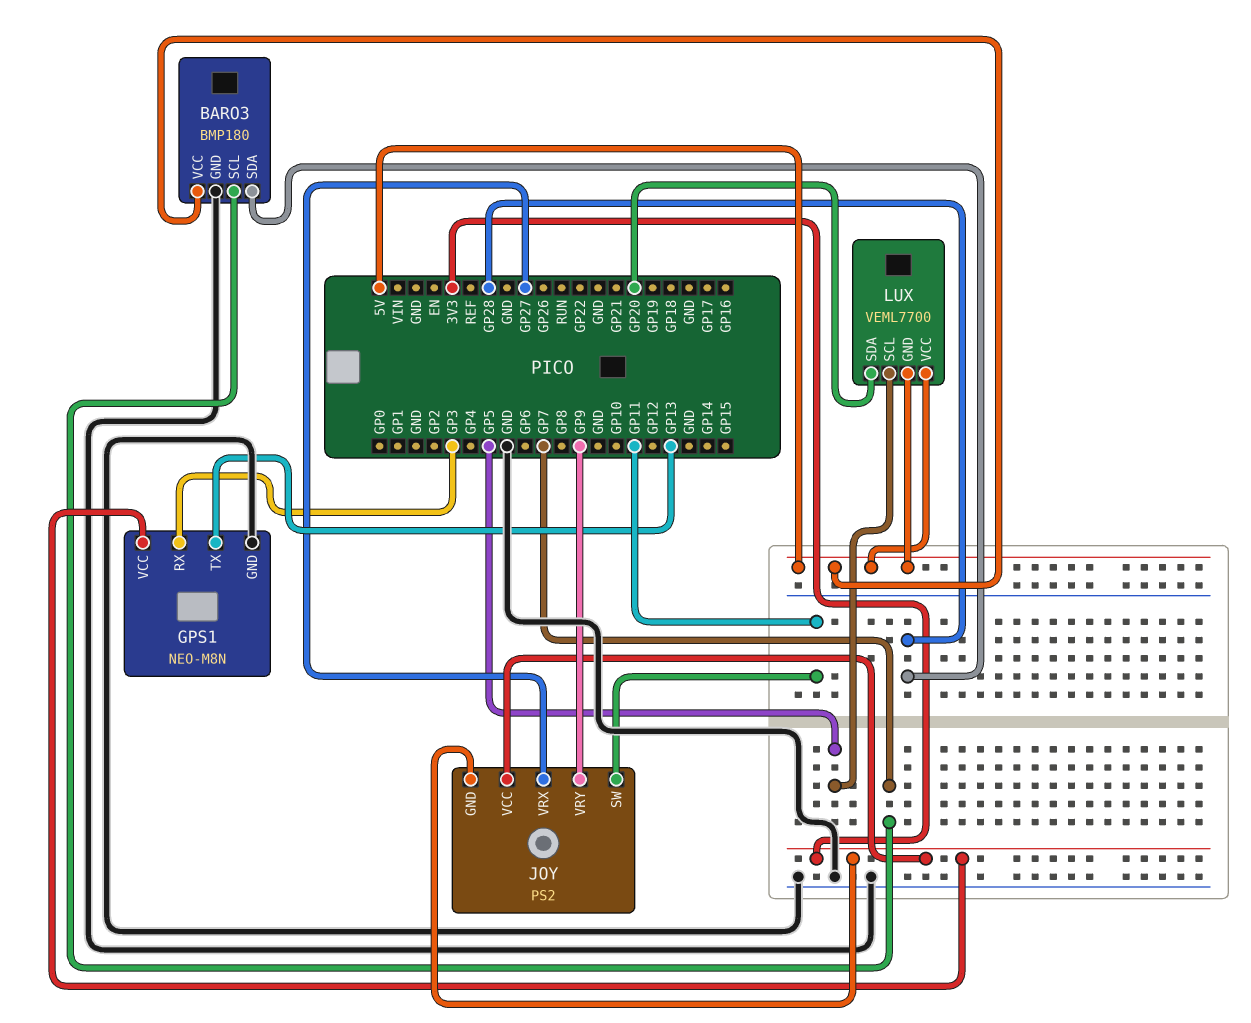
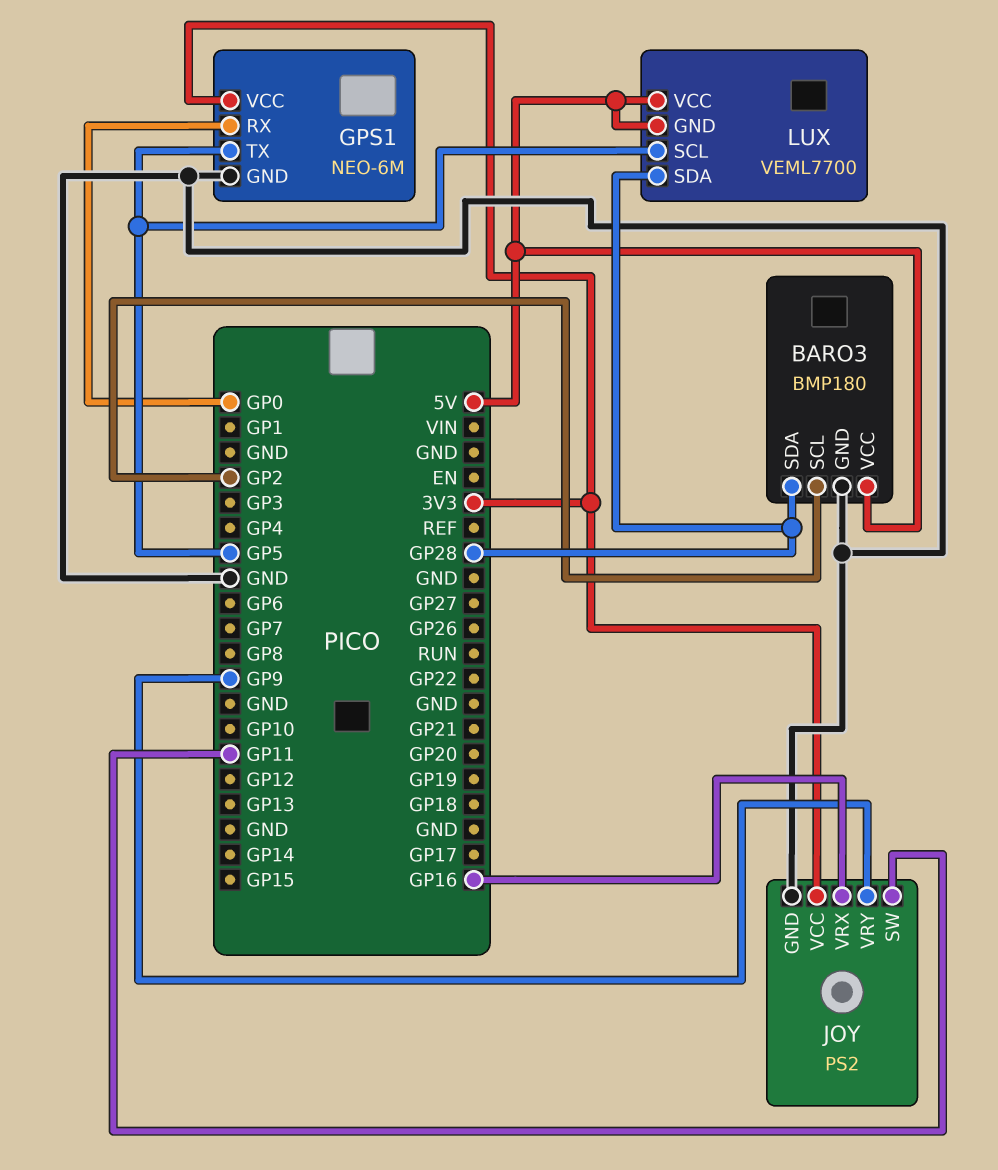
BARO3 pin SCL: GP7 -> GP2
GPS1: NEO-M8N -> NEO-6M
GPS1 pin RX: GP3 -> GP0
GPS1 pin TX: GP13 -> GP5
JOY pin GND: 3V3 -> GND
JOY pin VRX: GP27 -> GP16
LUX pin SDA: GP20 -> GP28

